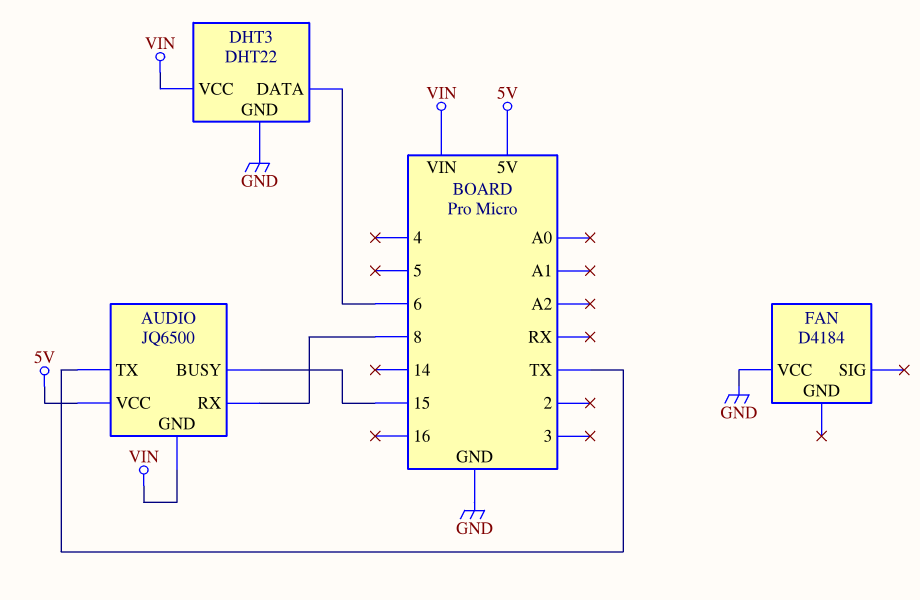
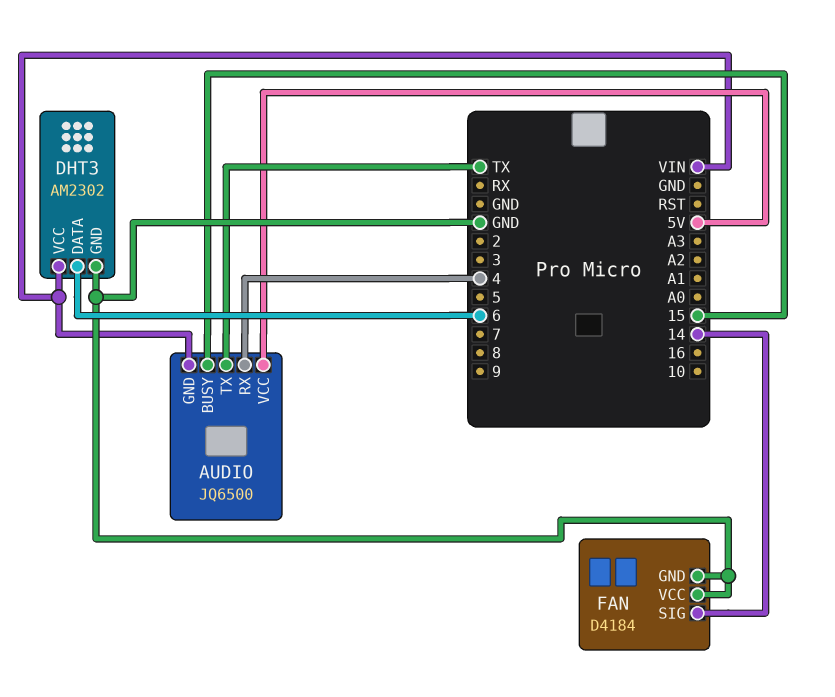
AUDIO pin RX: 8 -> 4
DHT3: DHT22 -> AM2302
FAN pin GND: none -> GND
FAN pin SIG: none -> 14

